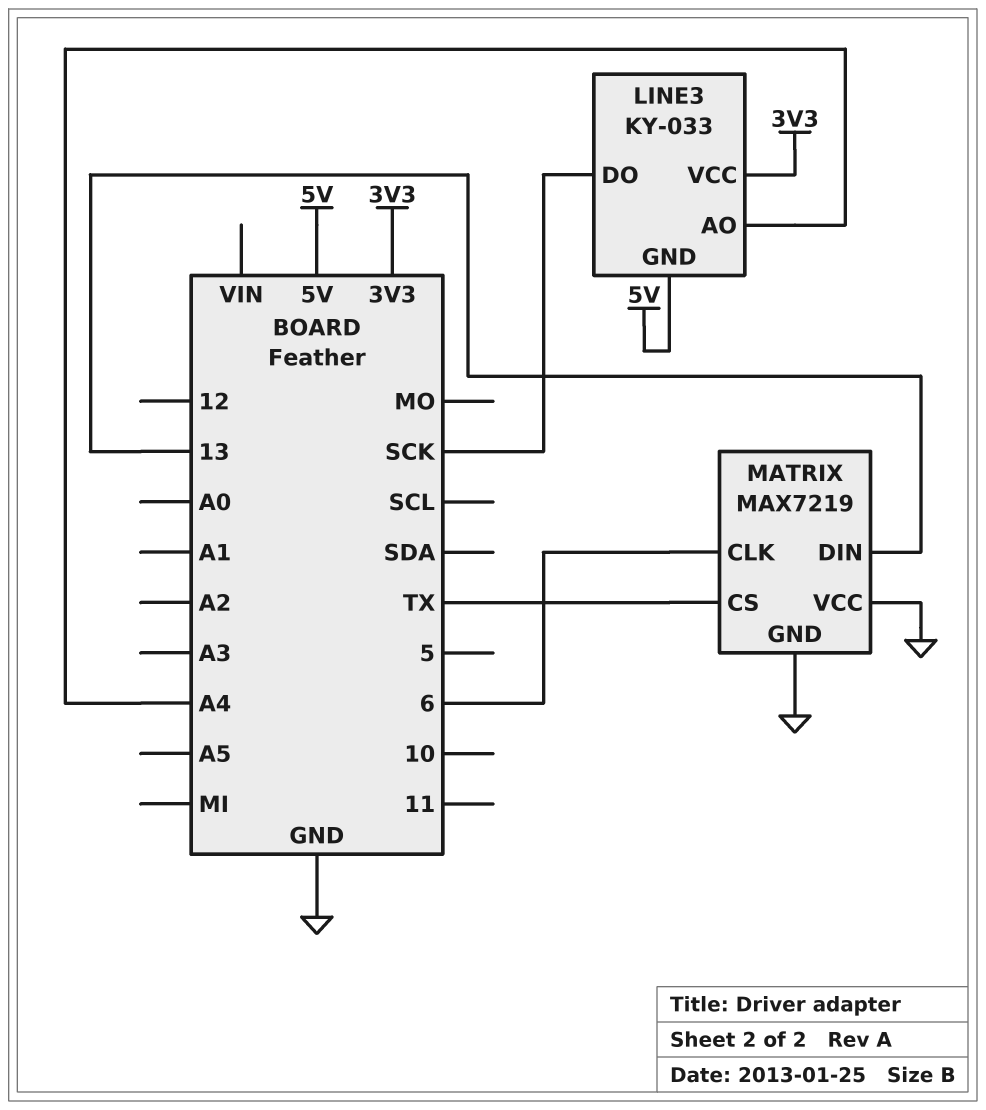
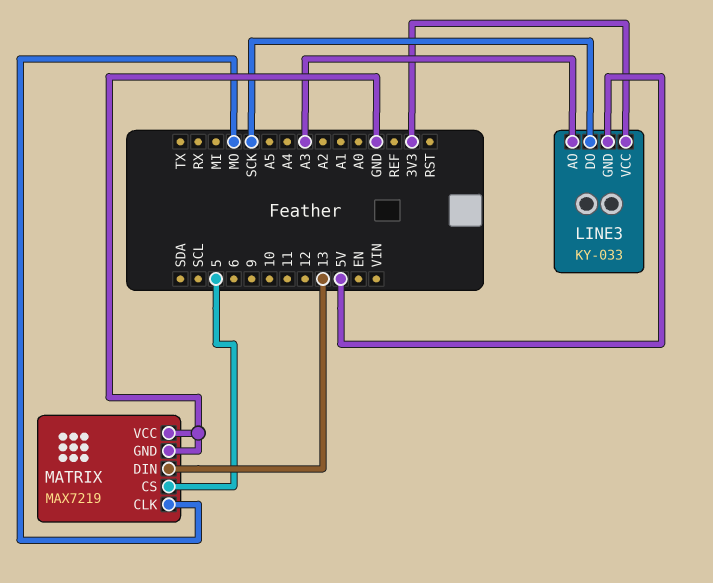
LINE3 pin AO: A4 -> A3
MATRIX pin CLK: 6 -> MO
MATRIX pin CS: TX -> 5

